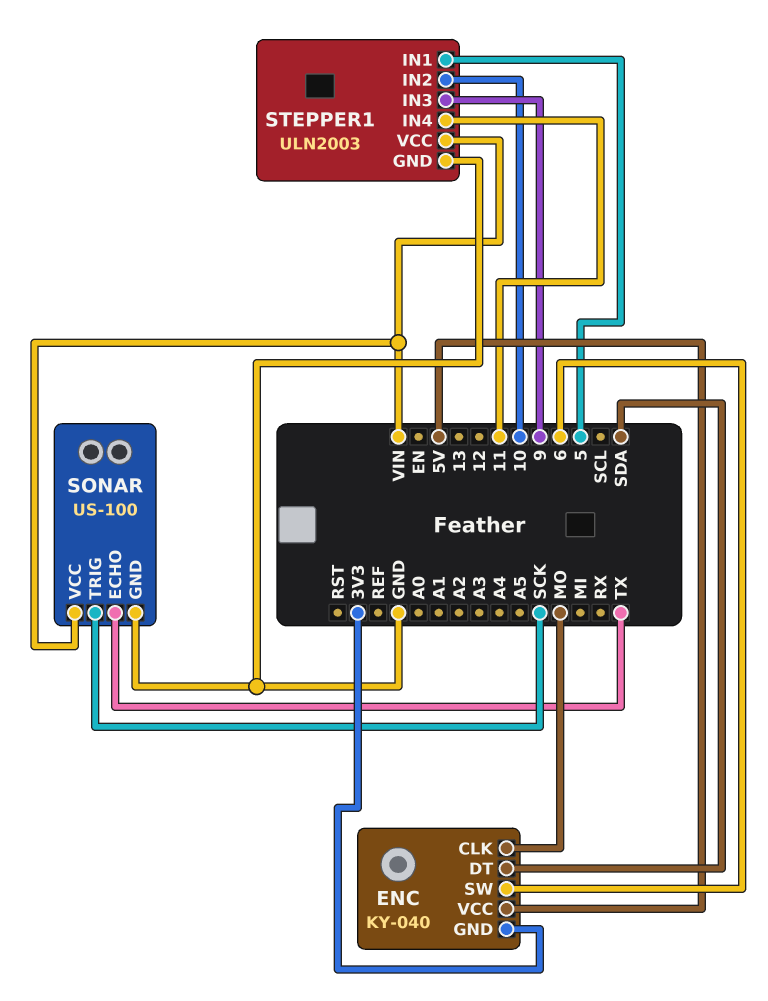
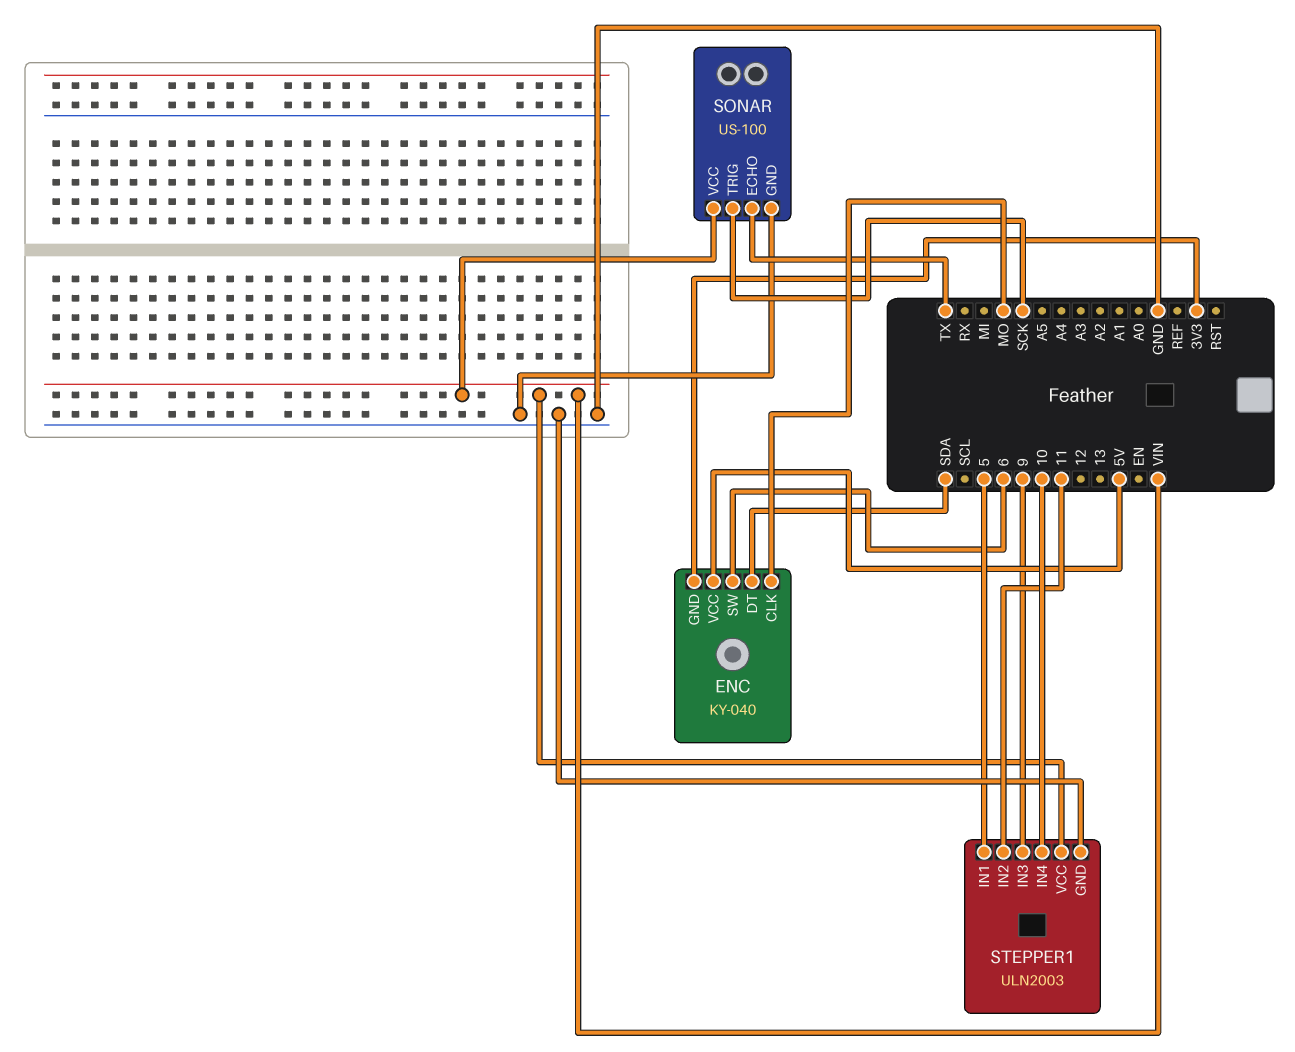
STEPPER1 pin IN2: 10 -> 11
STEPPER1 pin IN4: 11 -> 10

